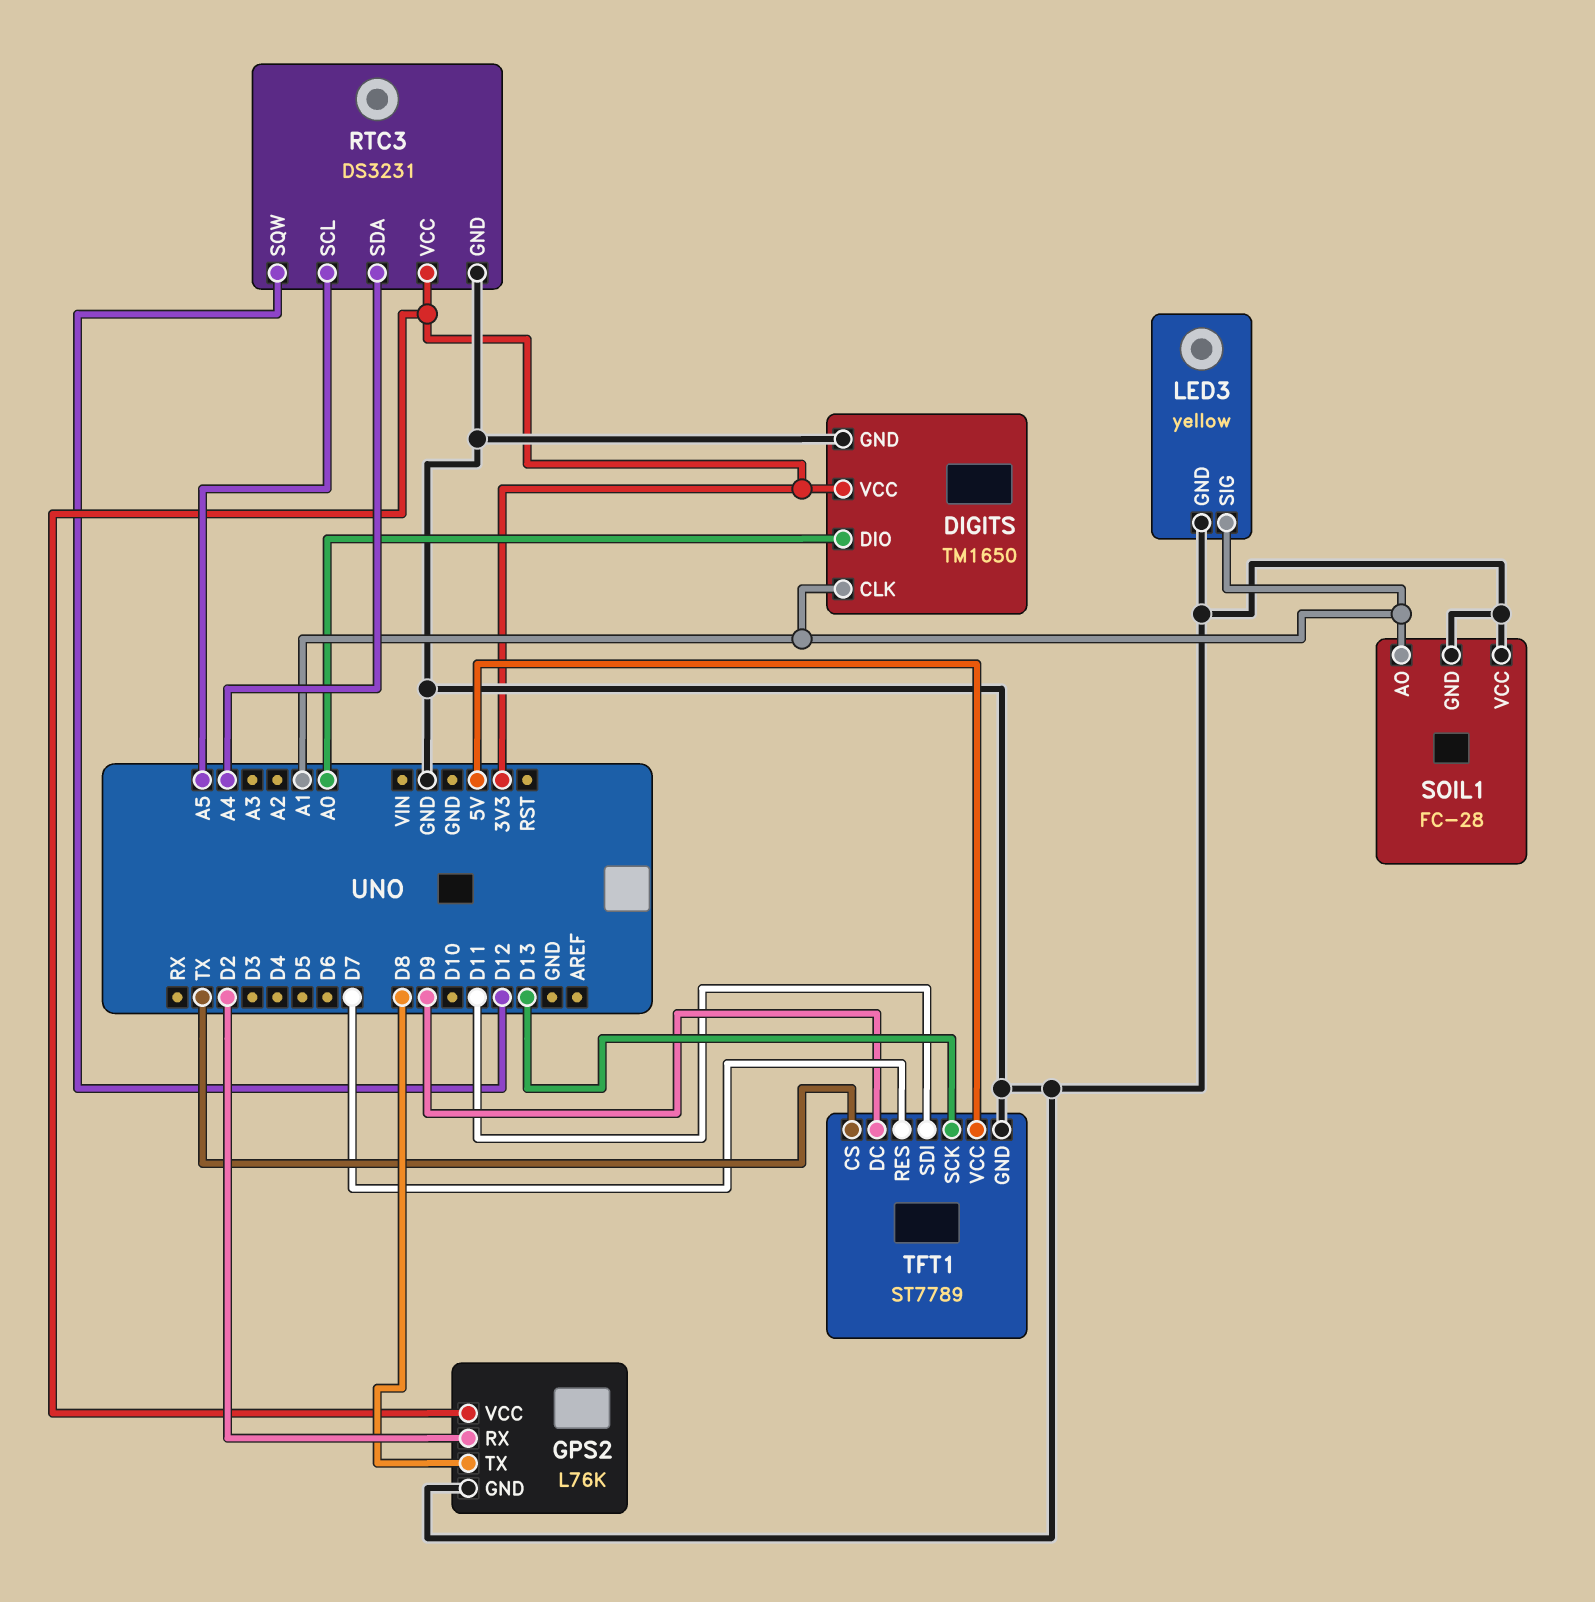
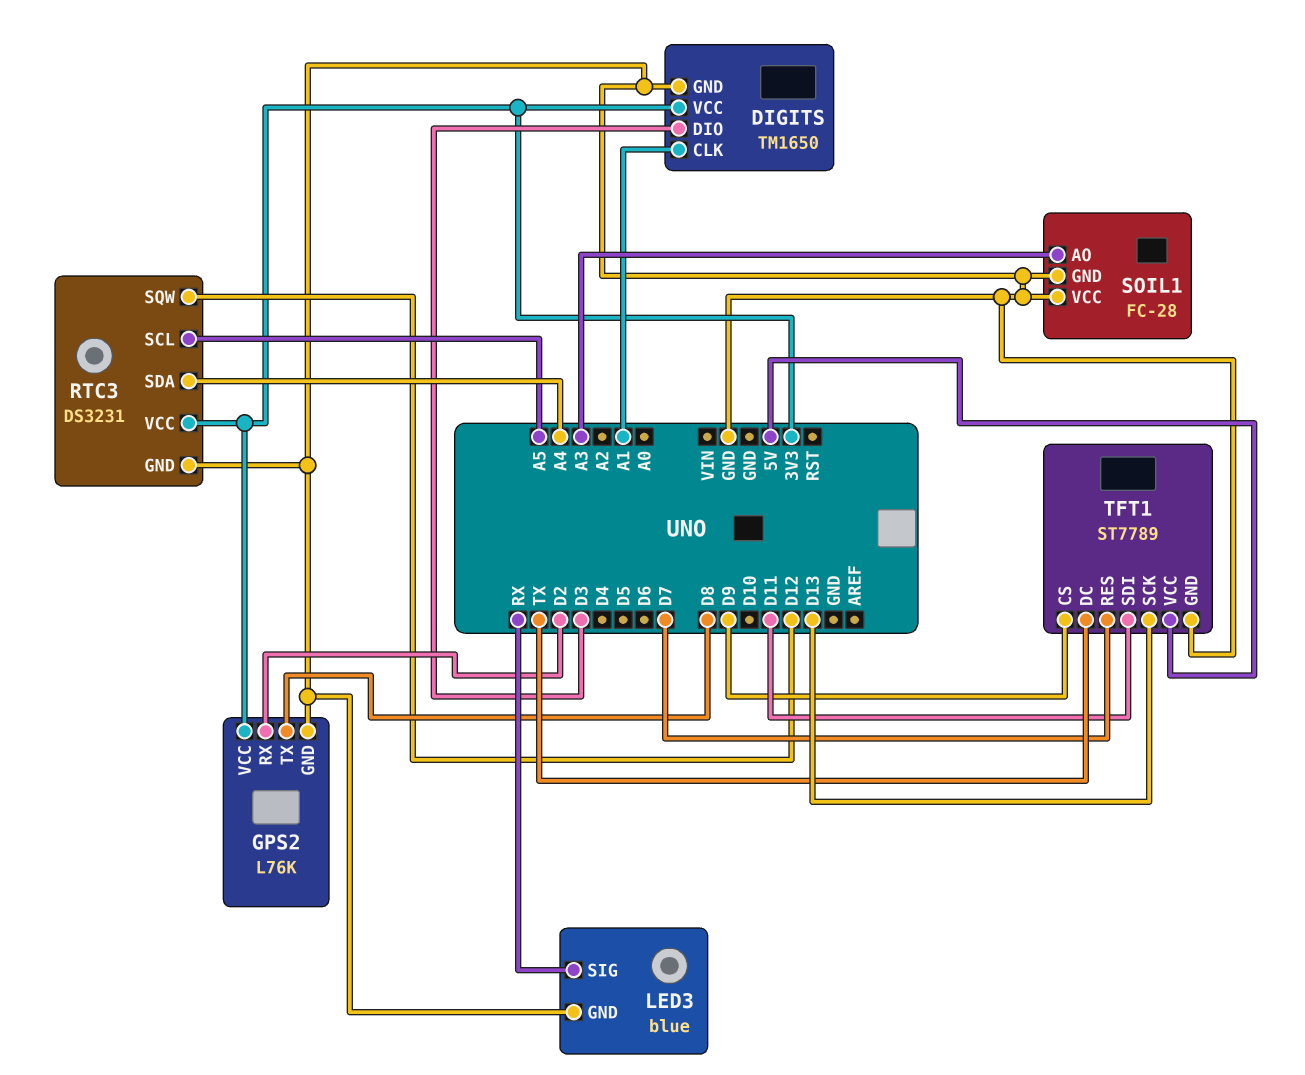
DIGITS pin DIO: A0 -> D3
LED3: yellow -> blue
LED3 pin SIG: A1 -> RX
SOIL1 pin AO: A1 -> A3
TFT1 pin CS: TX -> D9
TFT1 pin DC: D9 -> TX

